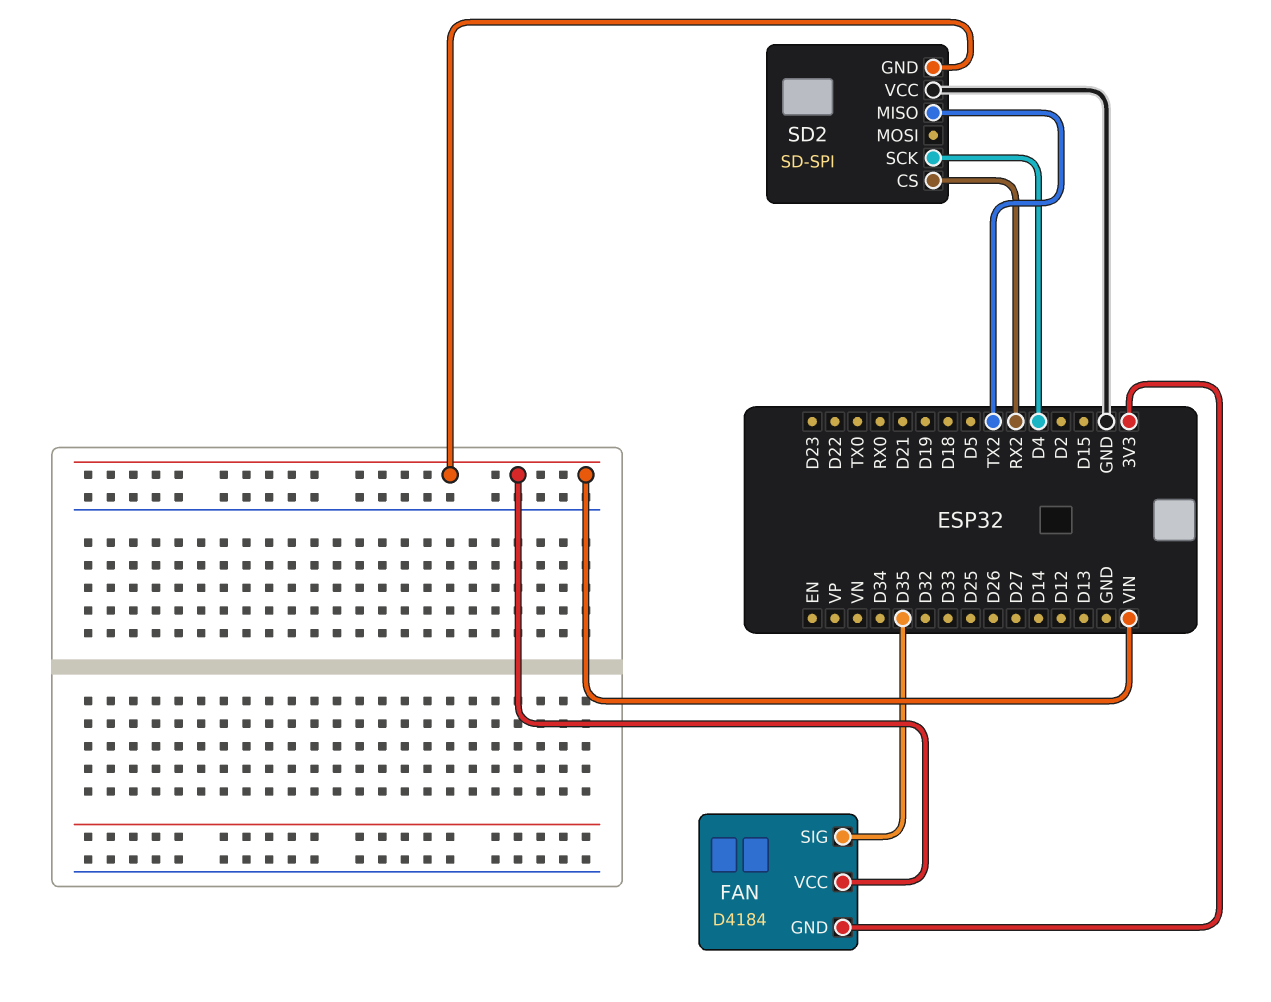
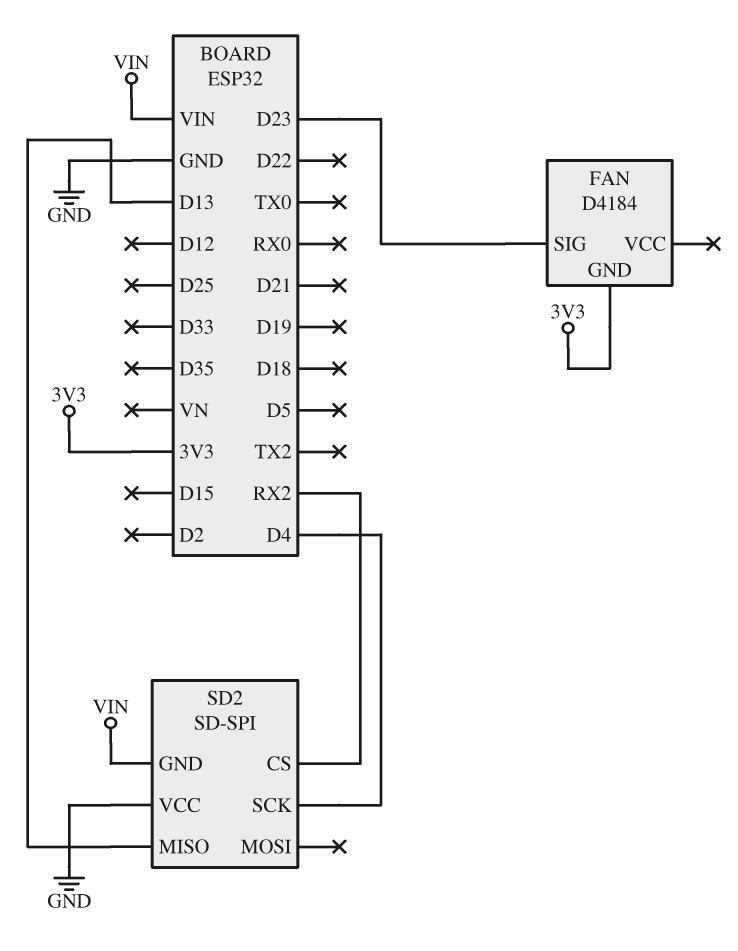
FAN pin SIG: D35 -> D23
FAN pin VCC: VIN -> none
SD2 pin MISO: TX2 -> D13

